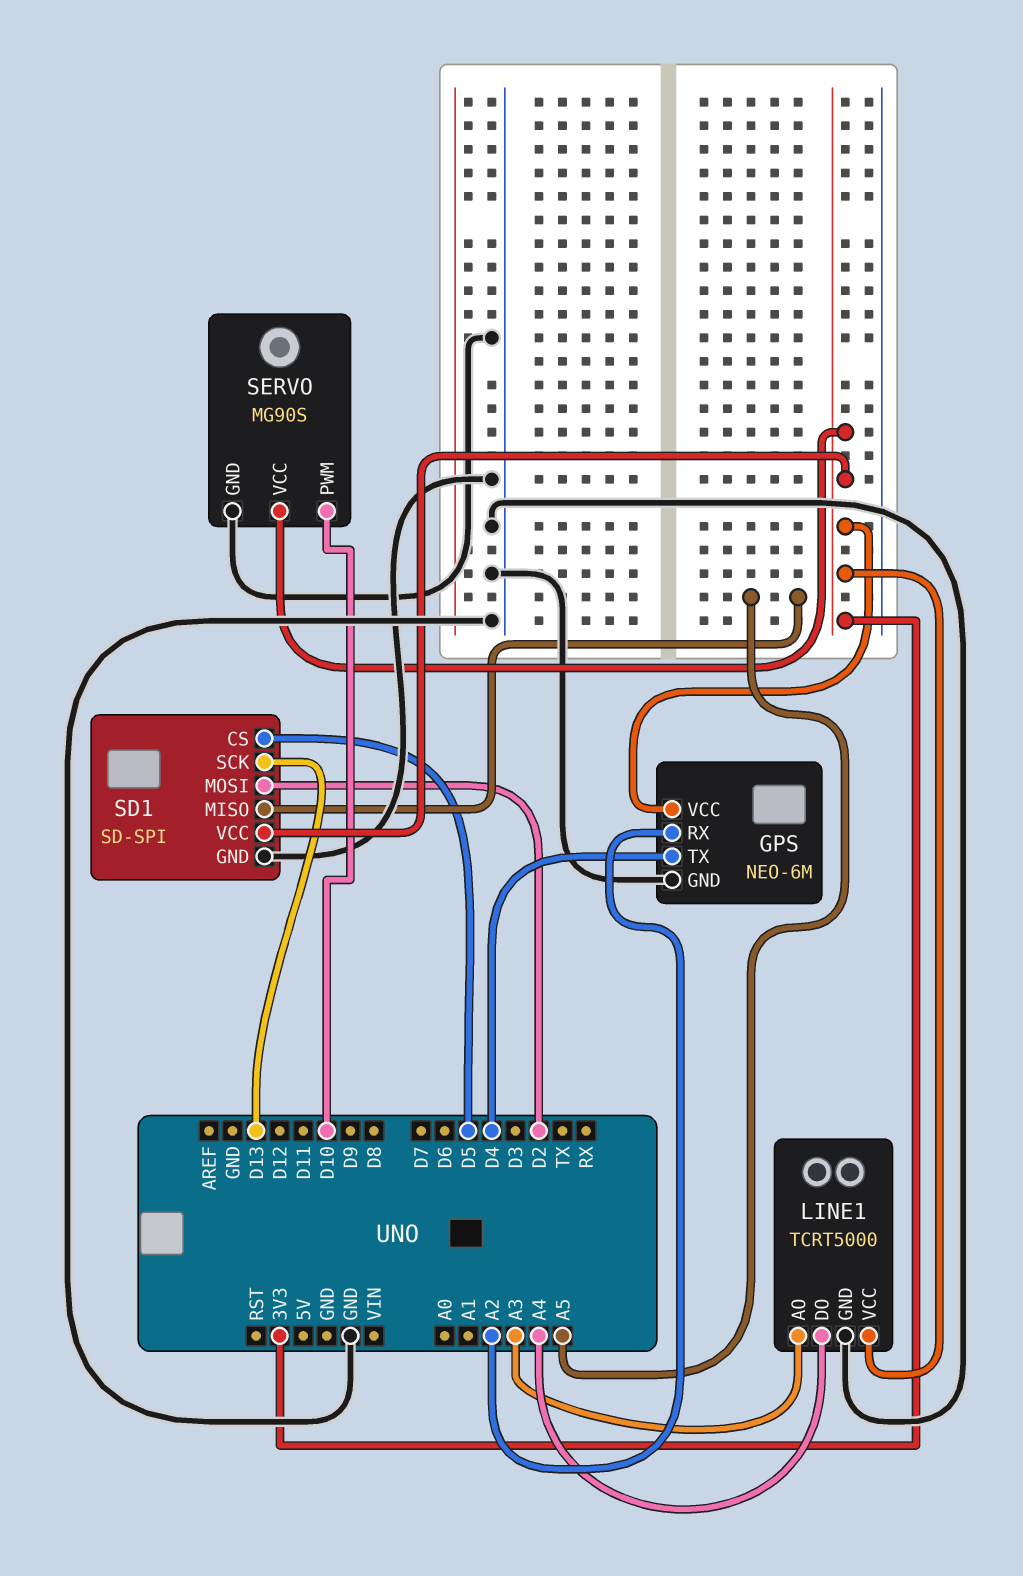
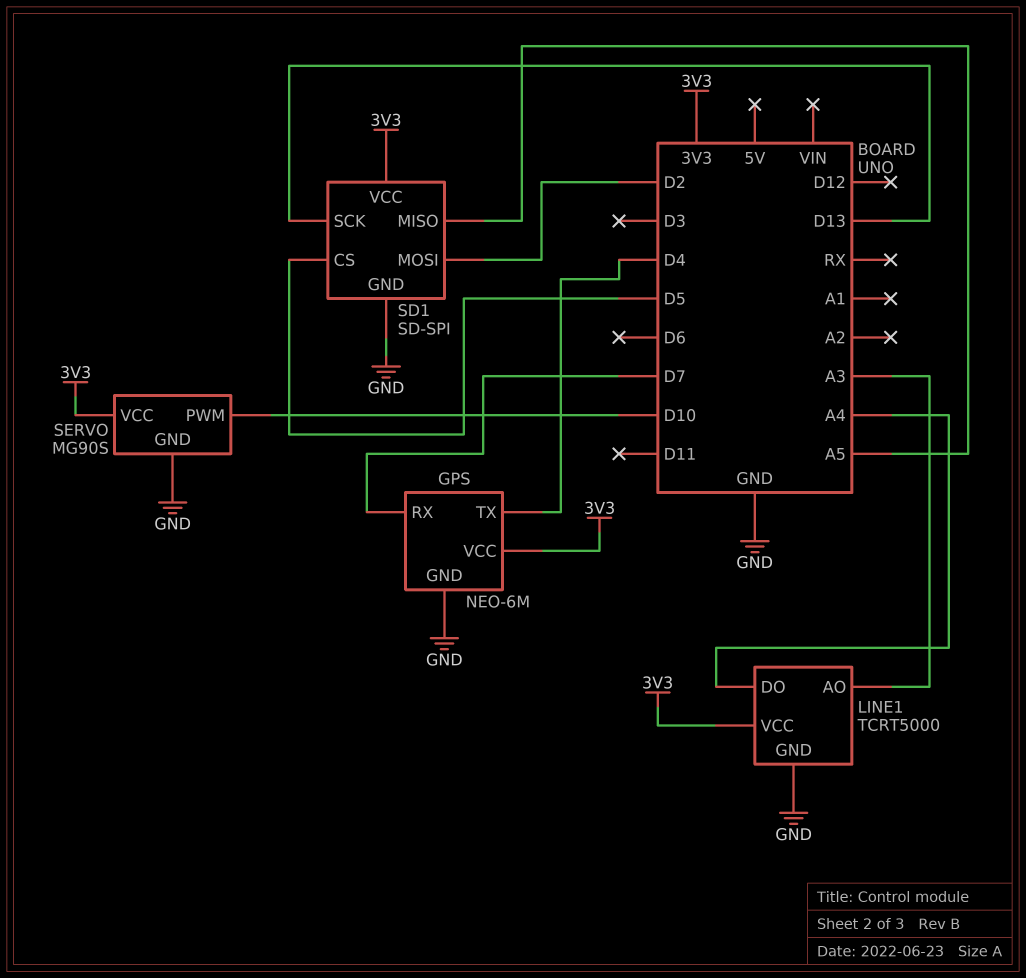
GPS pin RX: A2 -> D7

